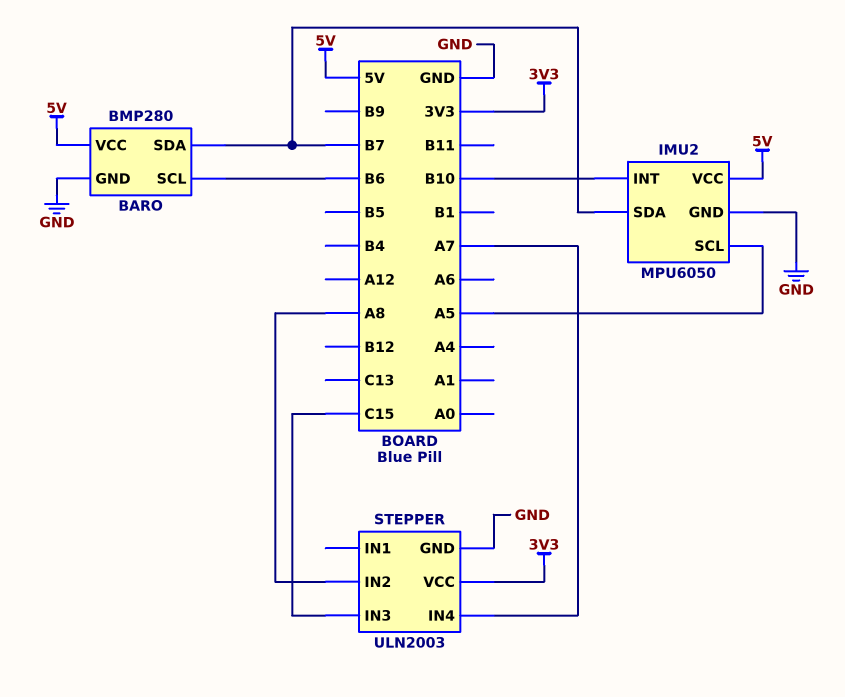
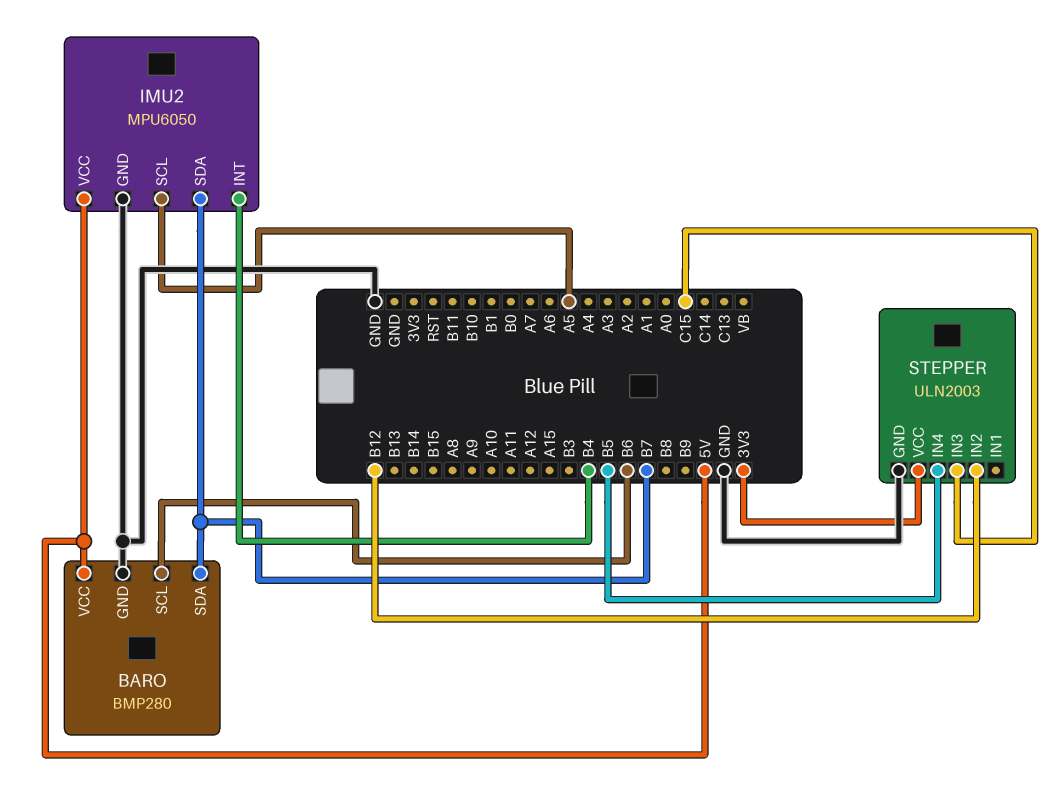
IMU2 pin INT: B10 -> B4
STEPPER pin IN2: A8 -> B12
STEPPER pin IN4: A7 -> B5

